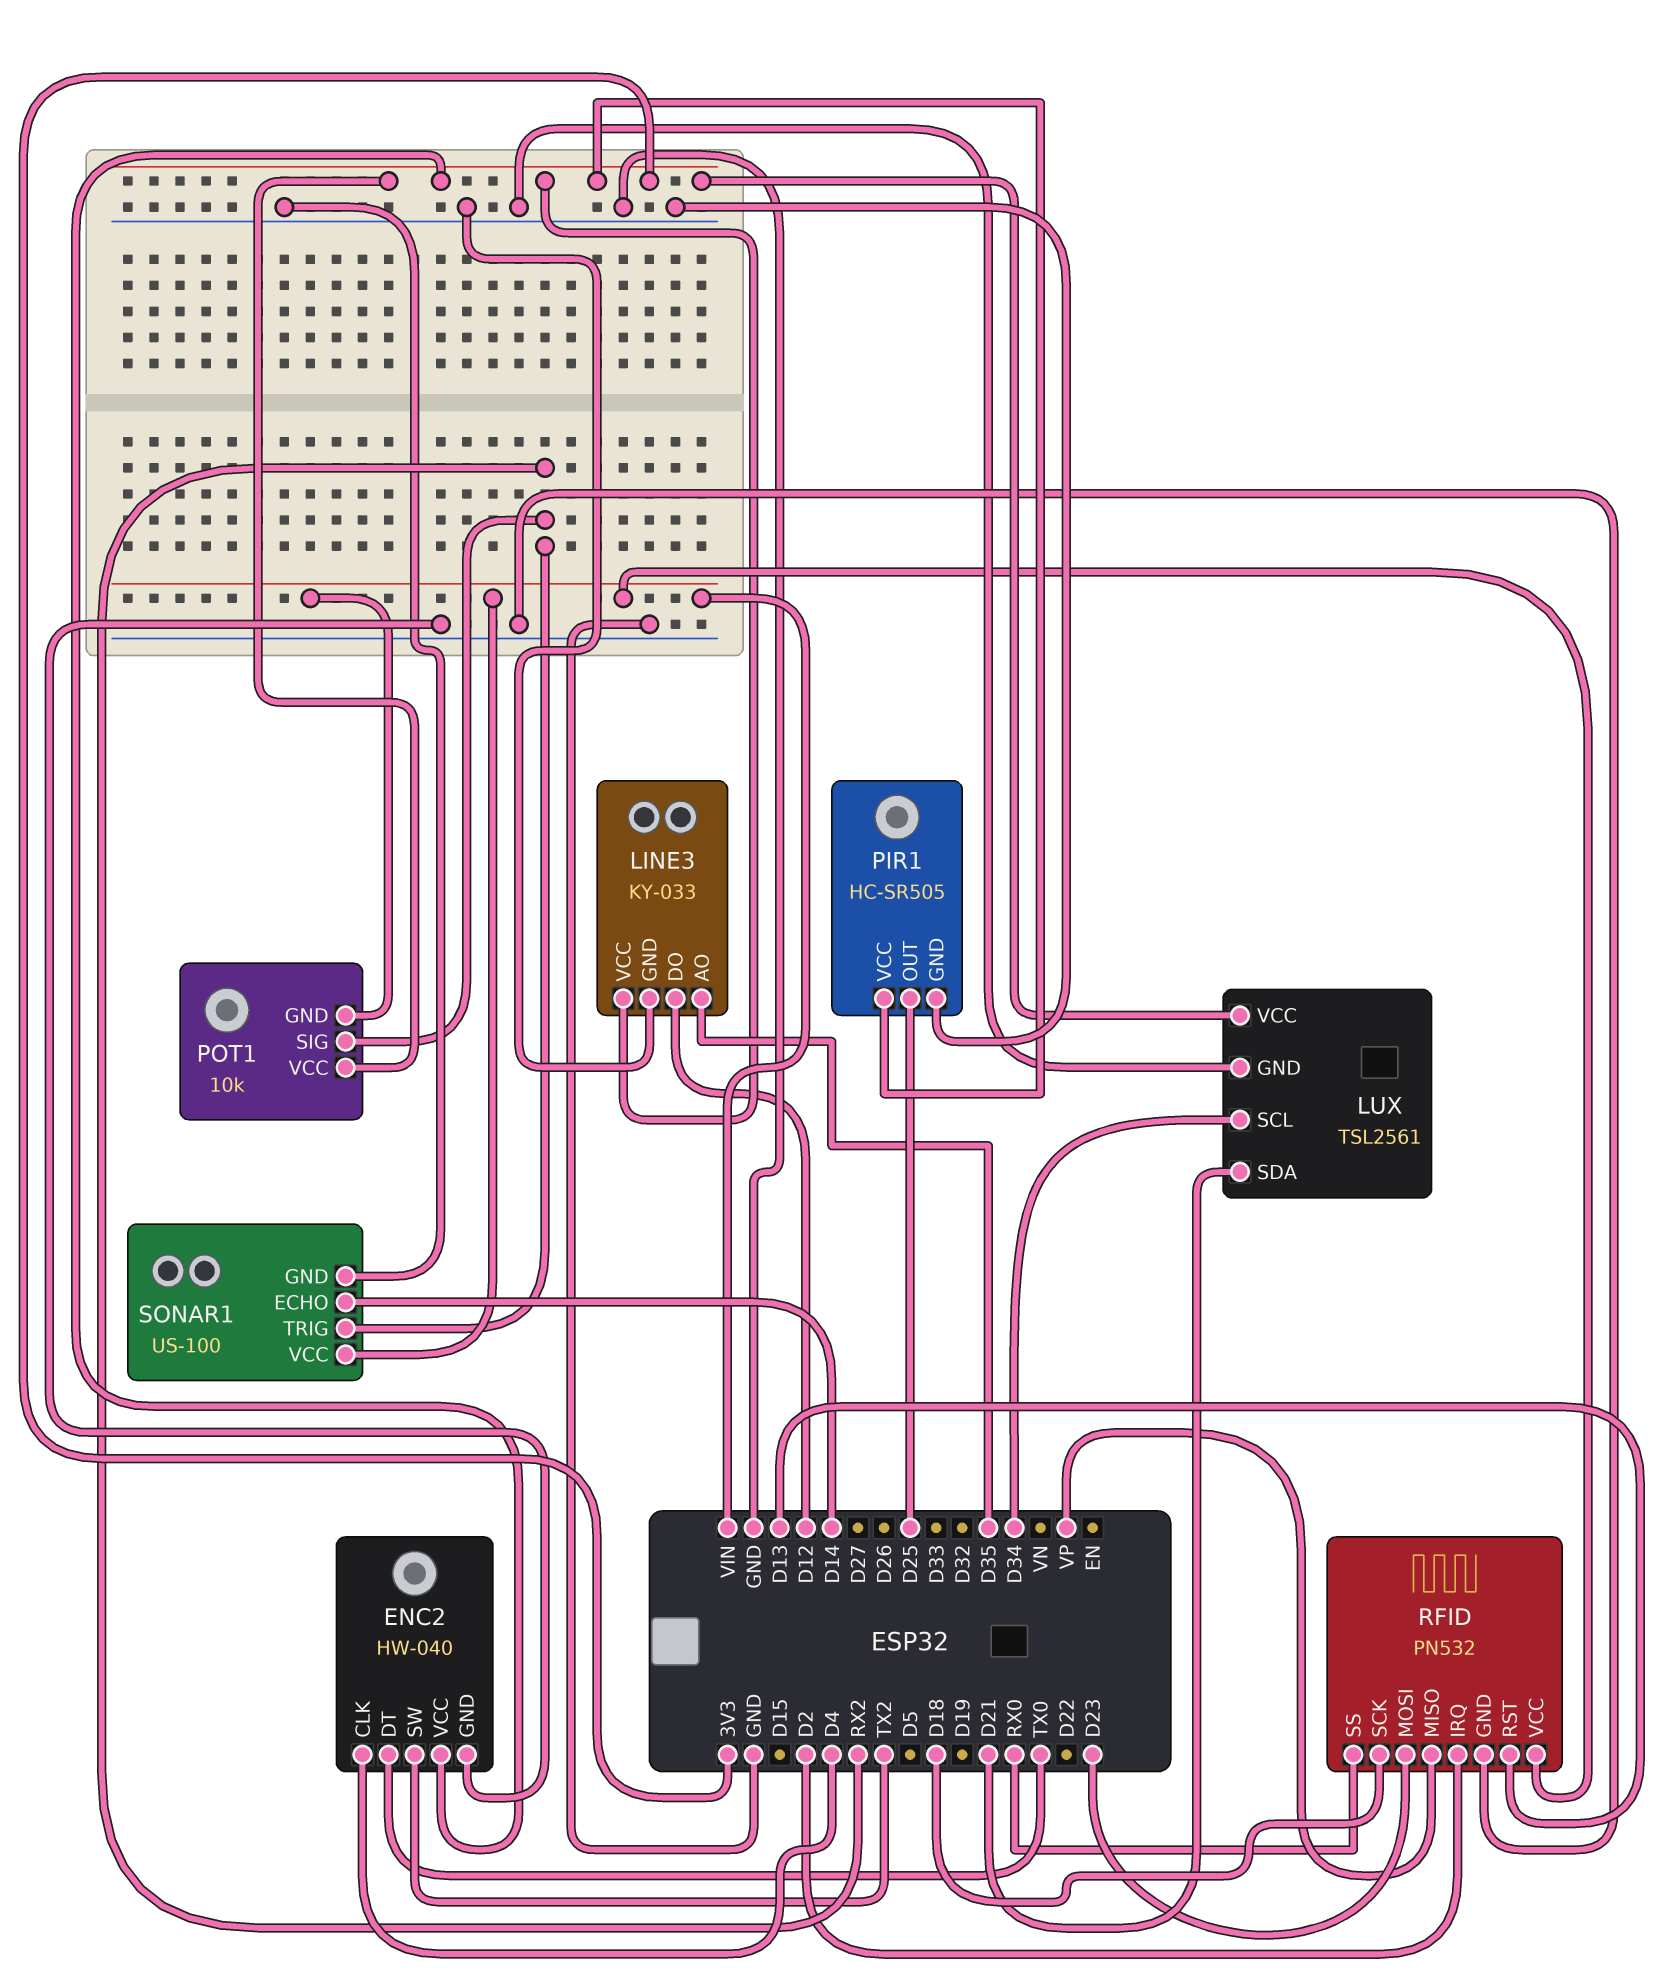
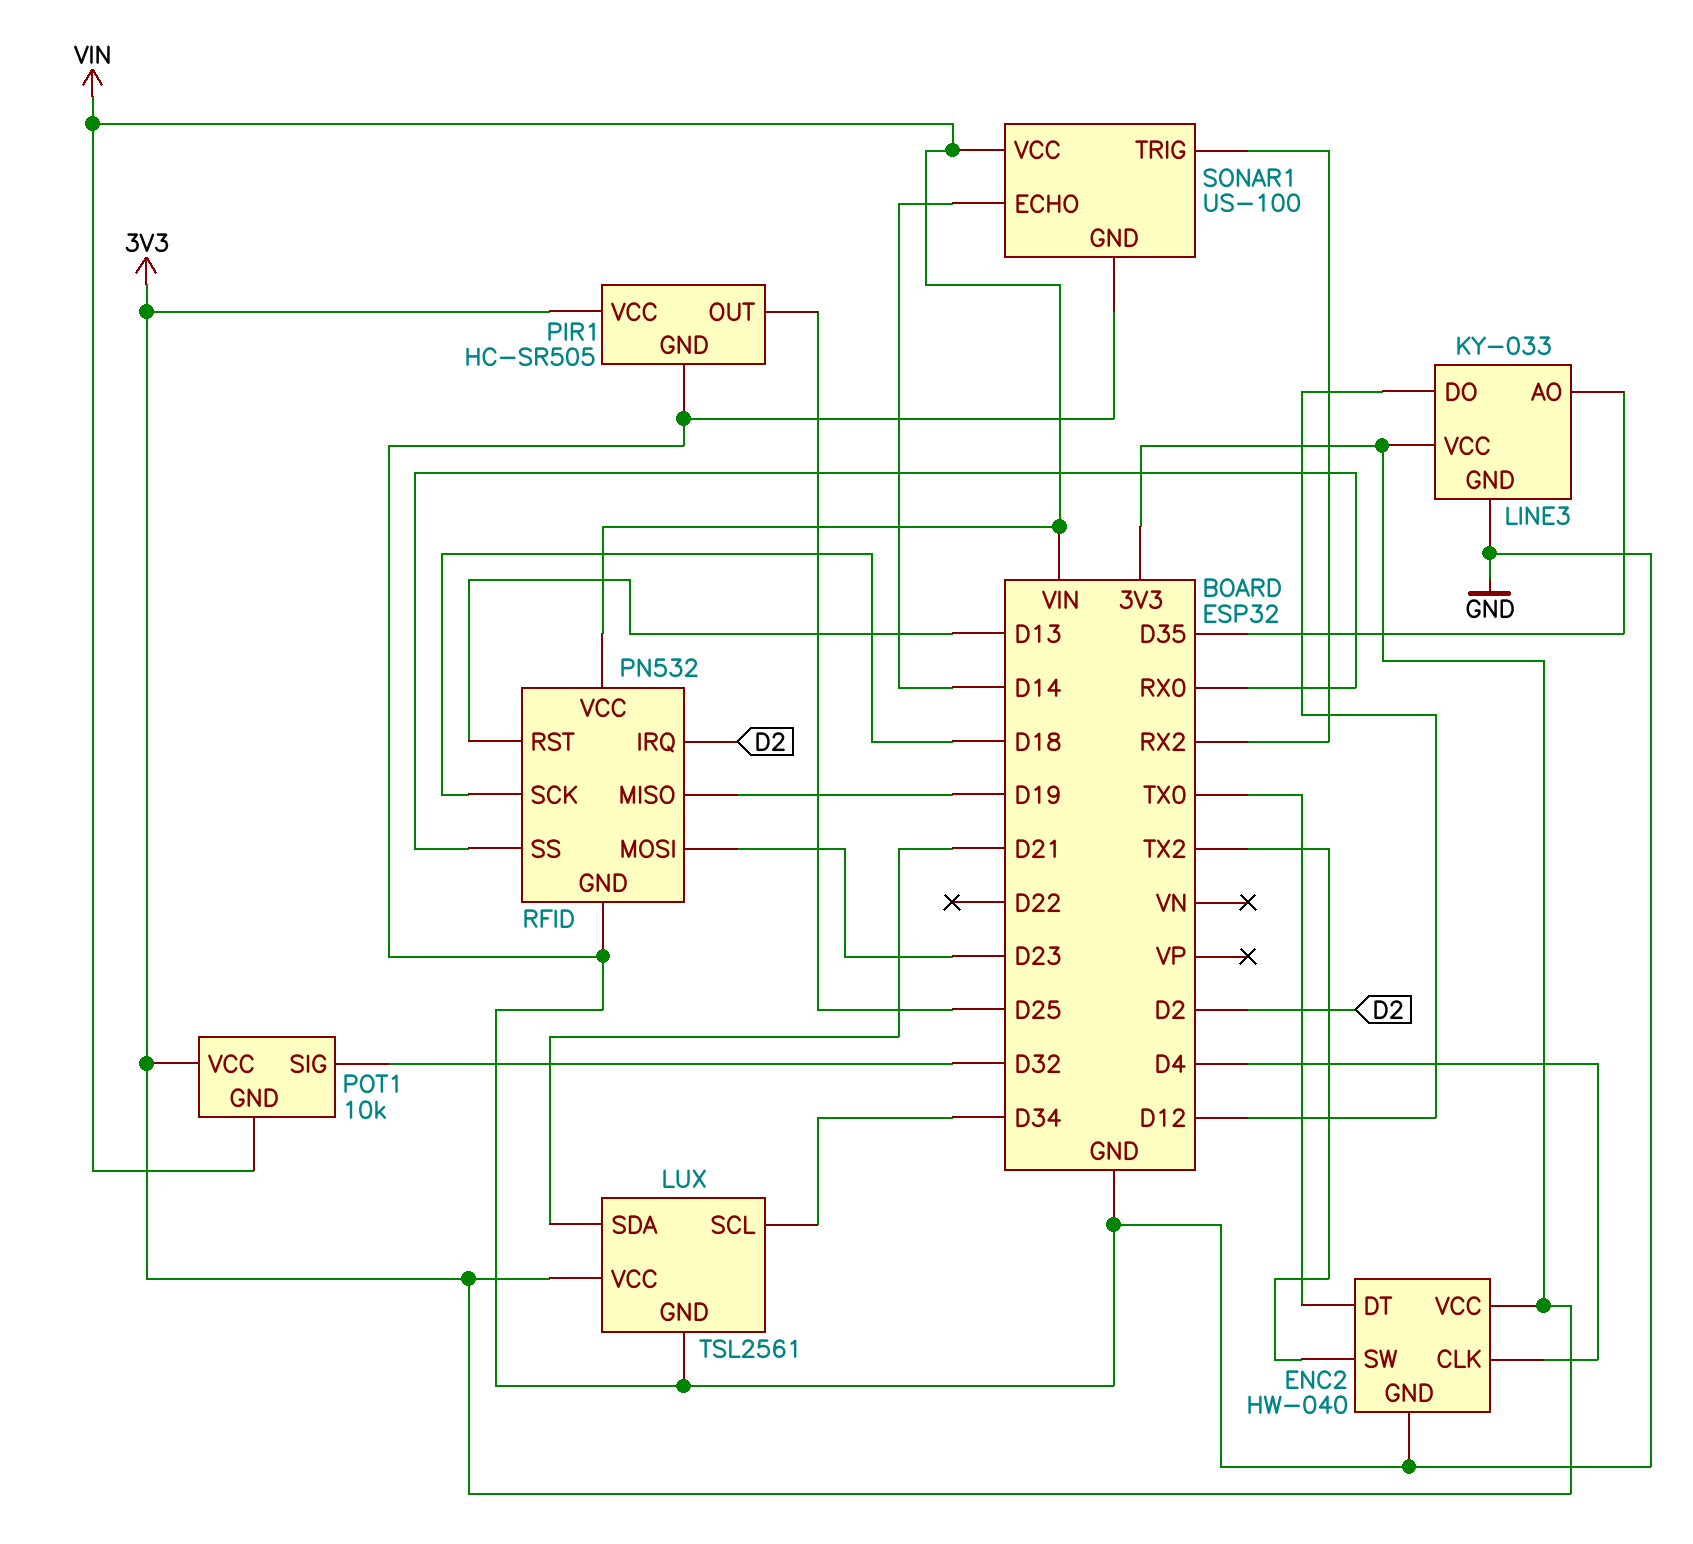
POT1 pin SIG: RX2 -> D32
RFID pin MISO: VP -> D19

